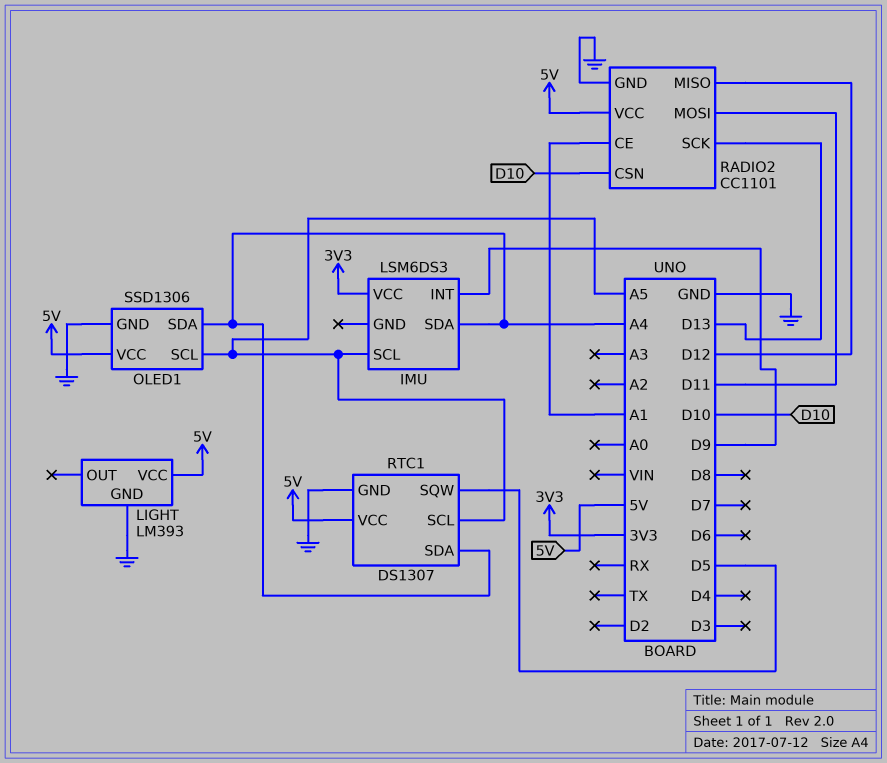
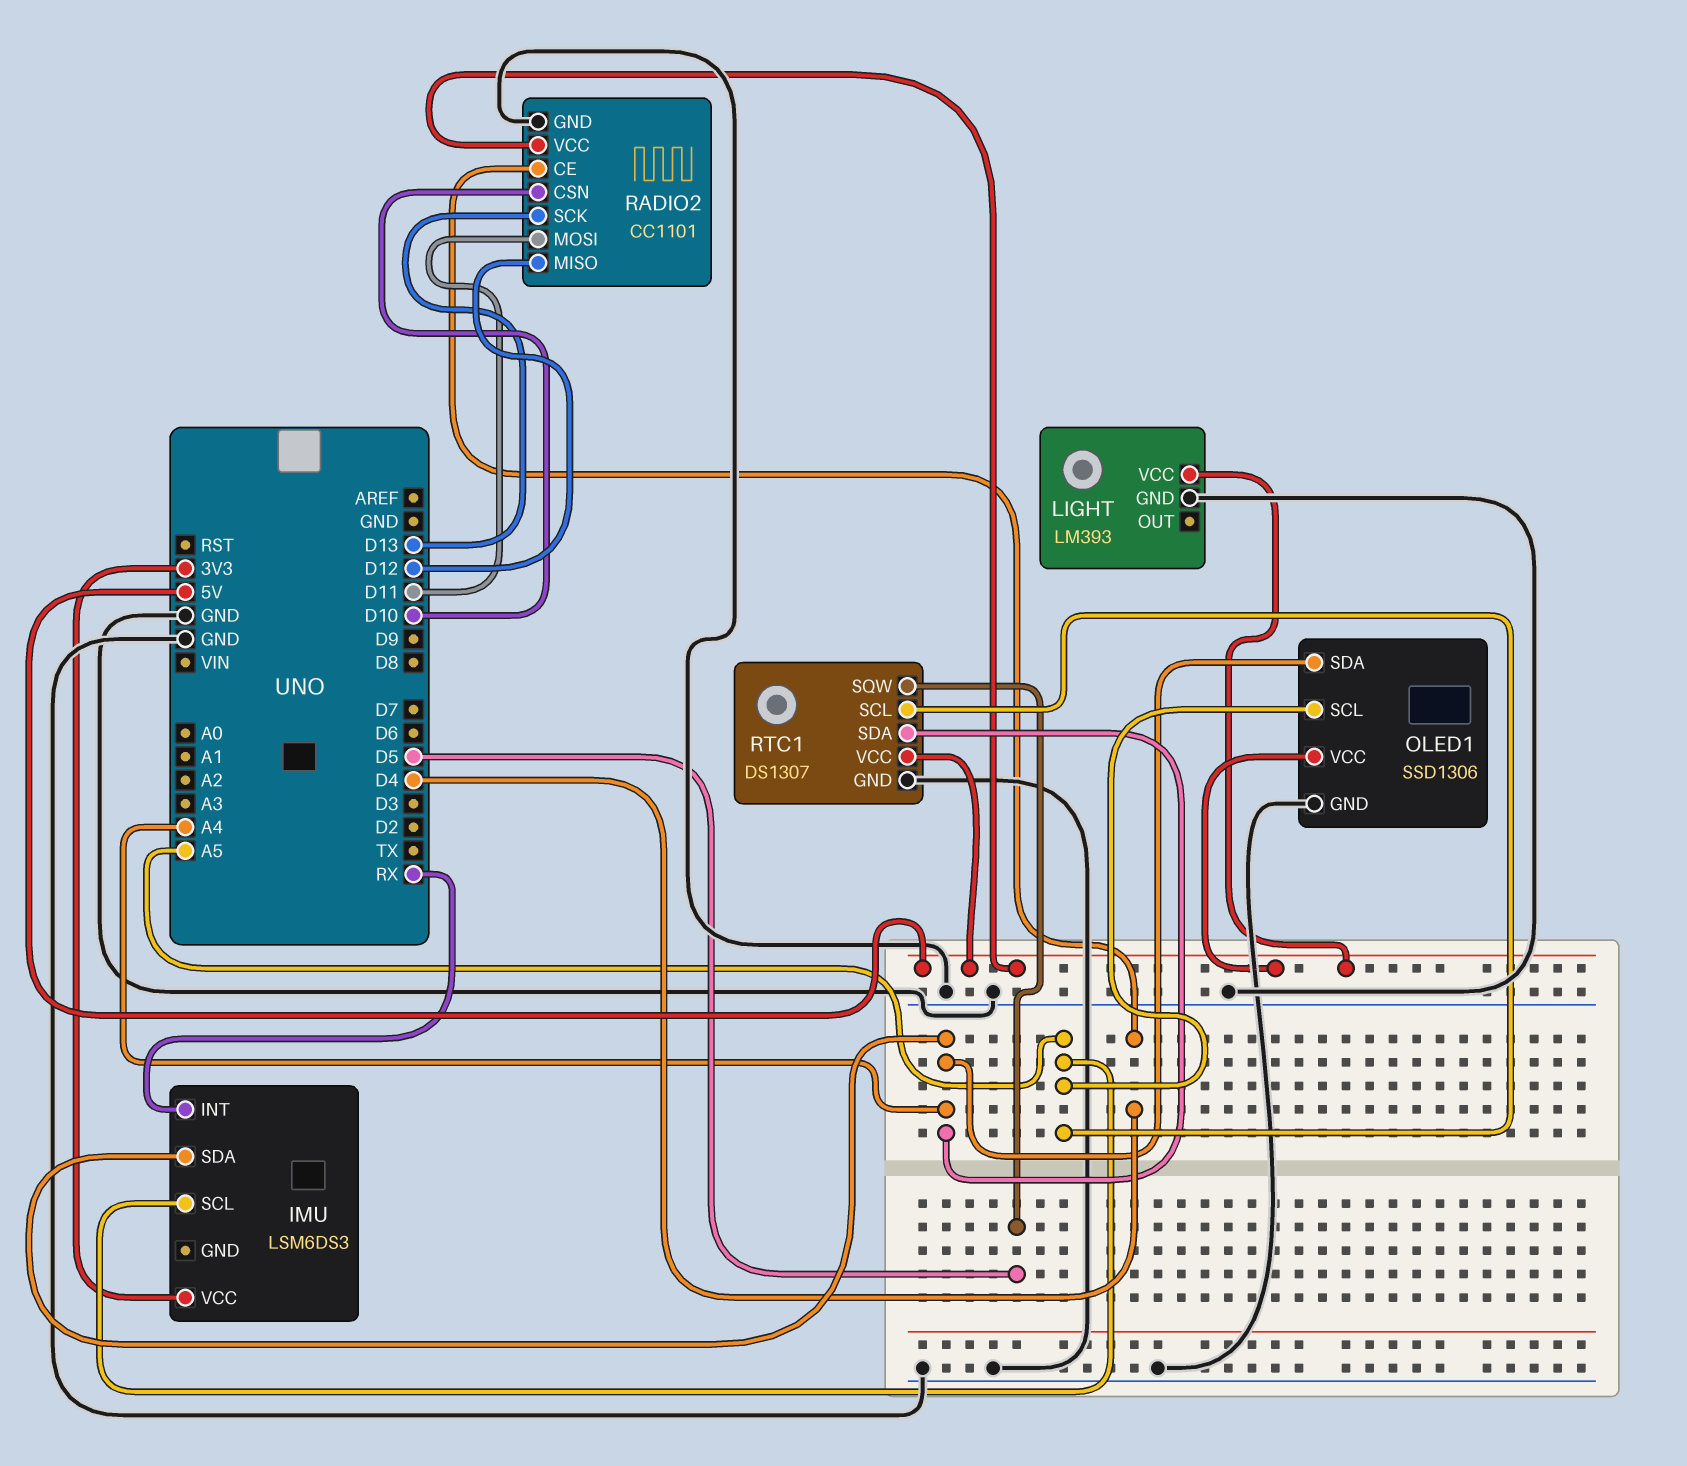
IMU pin INT: D9 -> RX
RADIO2 pin CE: A1 -> D4

